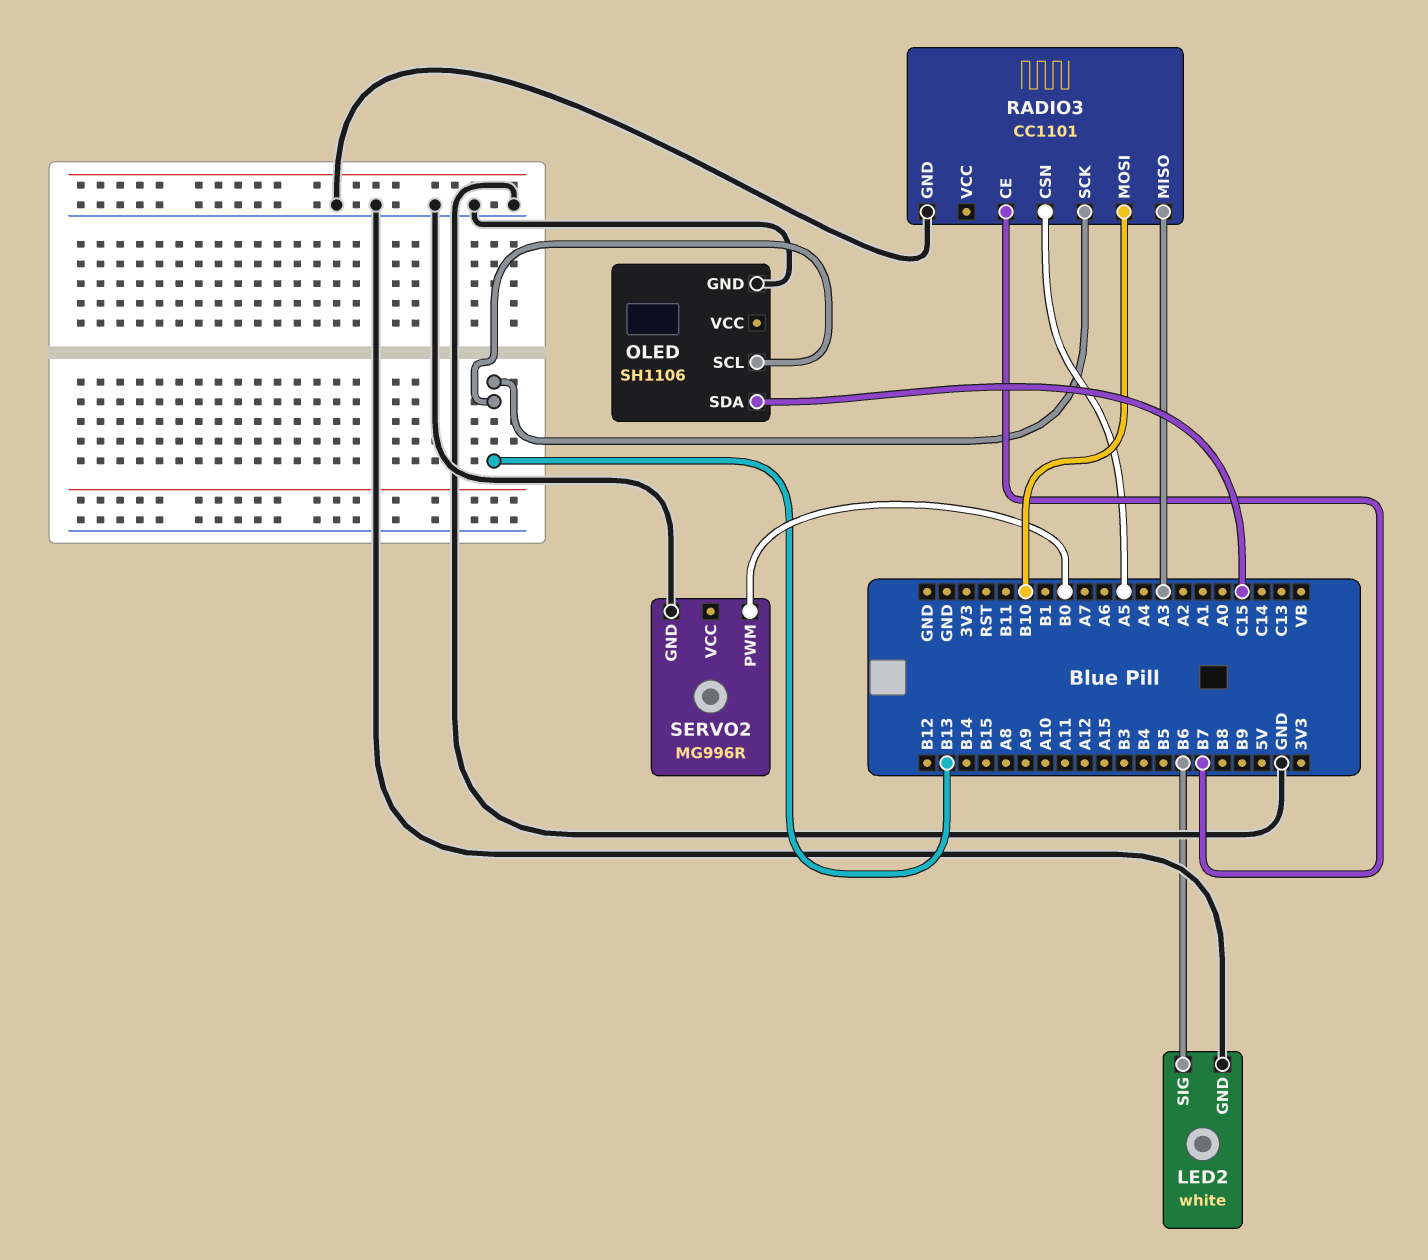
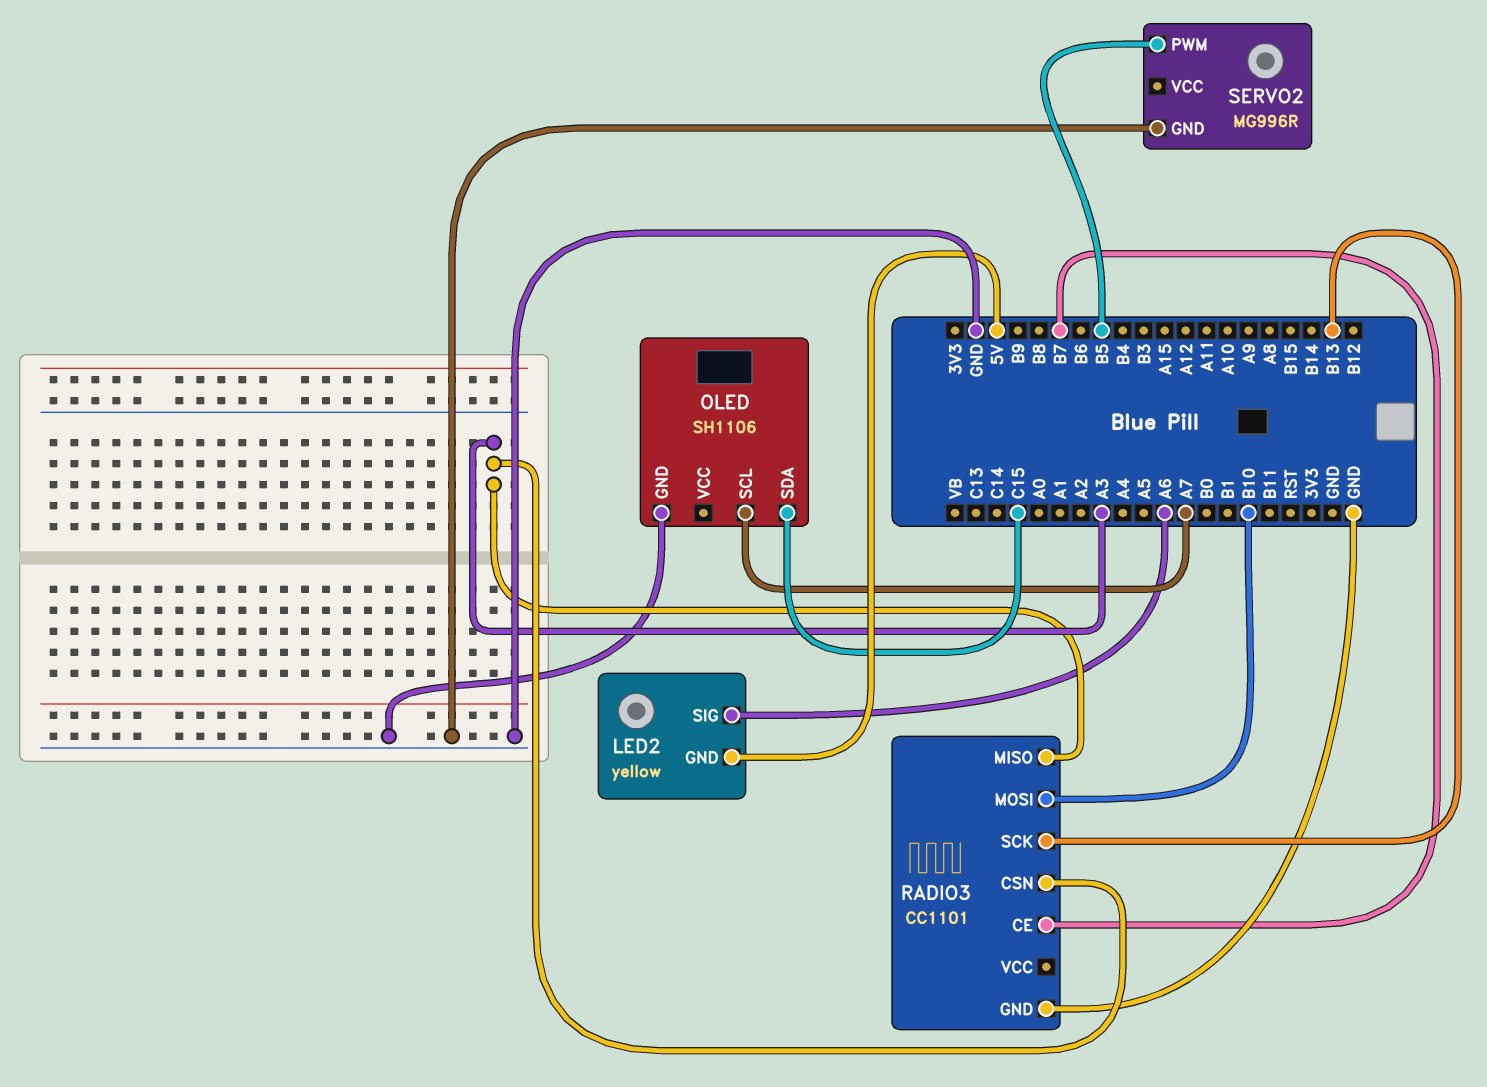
LED2: white -> yellow
LED2 pin GND: GND -> 5V
LED2 pin SIG: B6 -> A6
OLED pin SCL: B13 -> A7
RADIO3 pin CSN: A5 -> A3
SERVO2 pin PWM: B0 -> B5

